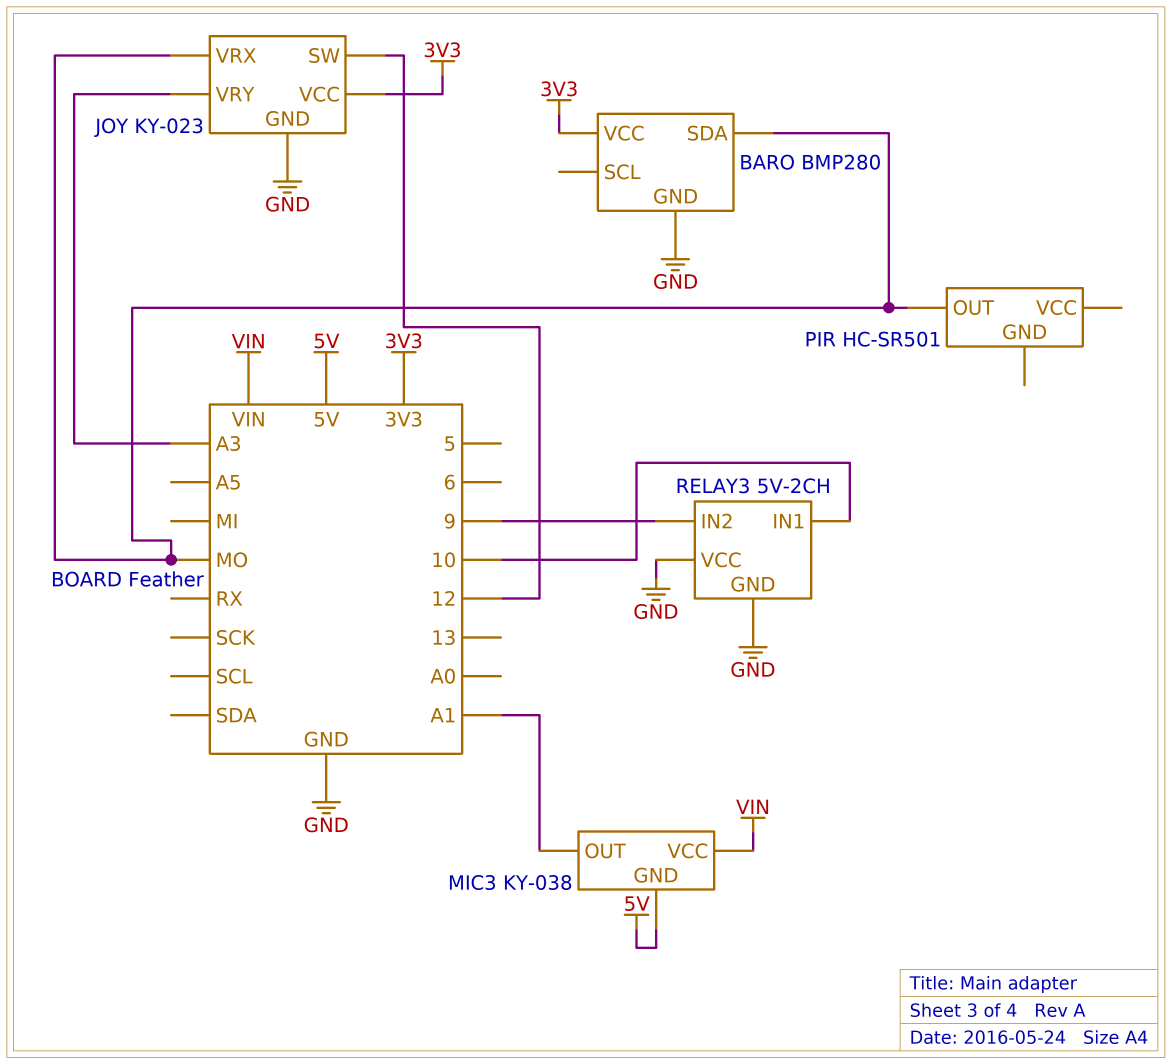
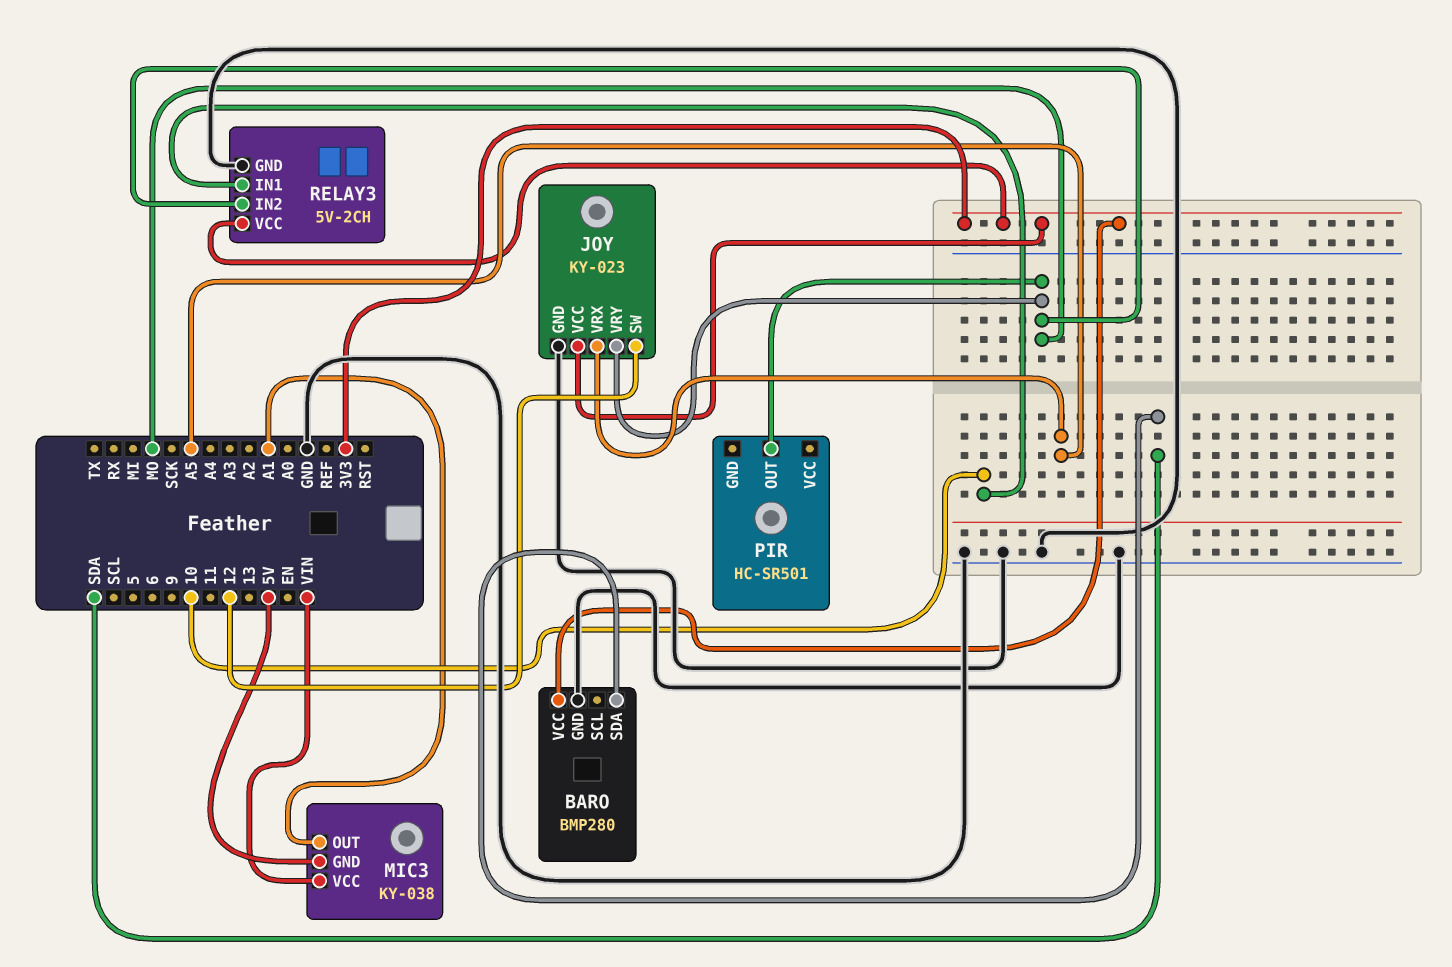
BARO pin SDA: MO -> SDA
JOY pin VRX: MO -> A5
JOY pin VRY: A3 -> MO
RELAY3 pin IN2: 9 -> MO
RELAY3 pin VCC: GND -> 3V3

